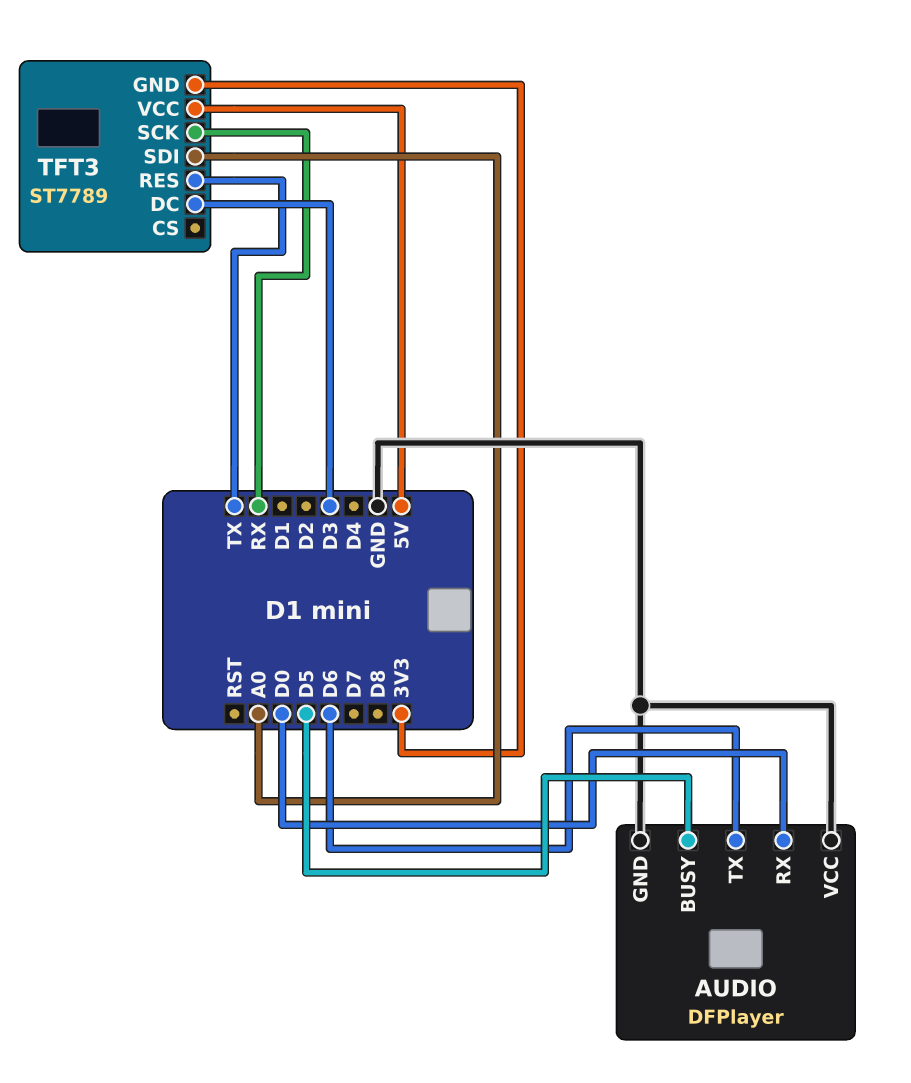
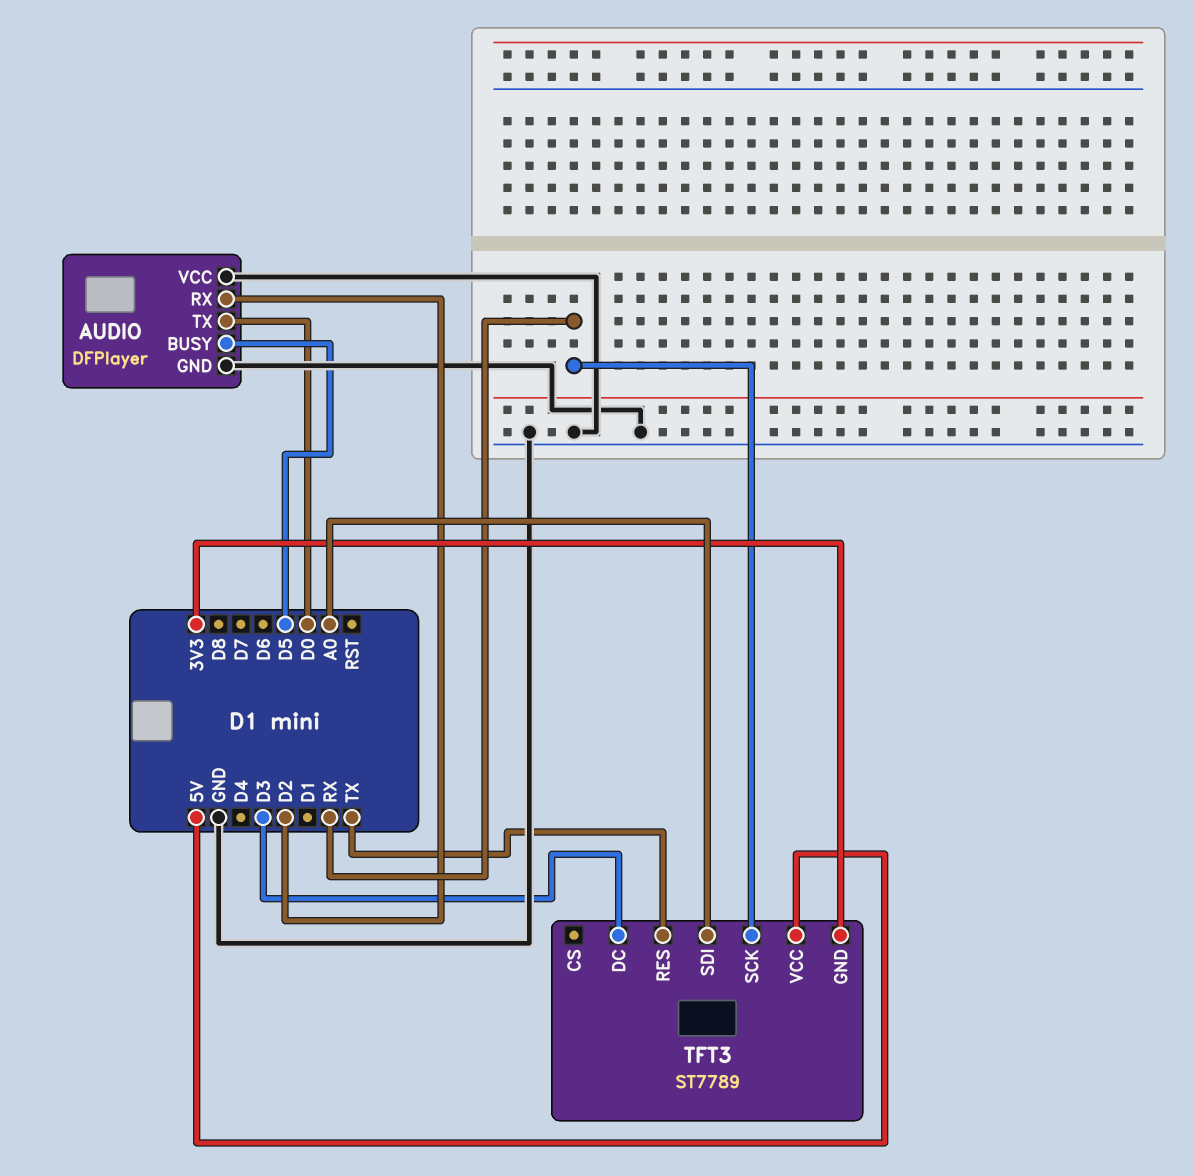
AUDIO pin RX: D0 -> D2
AUDIO pin TX: D6 -> D0

